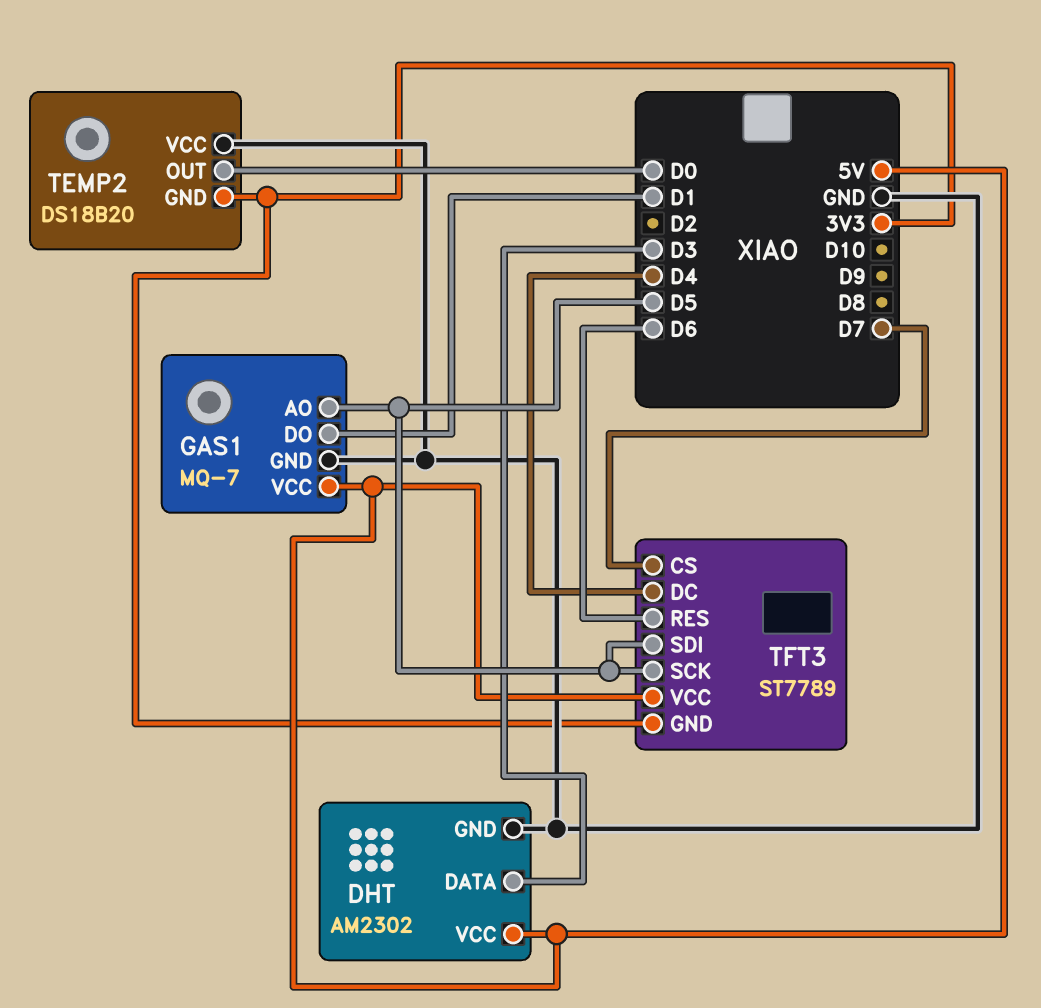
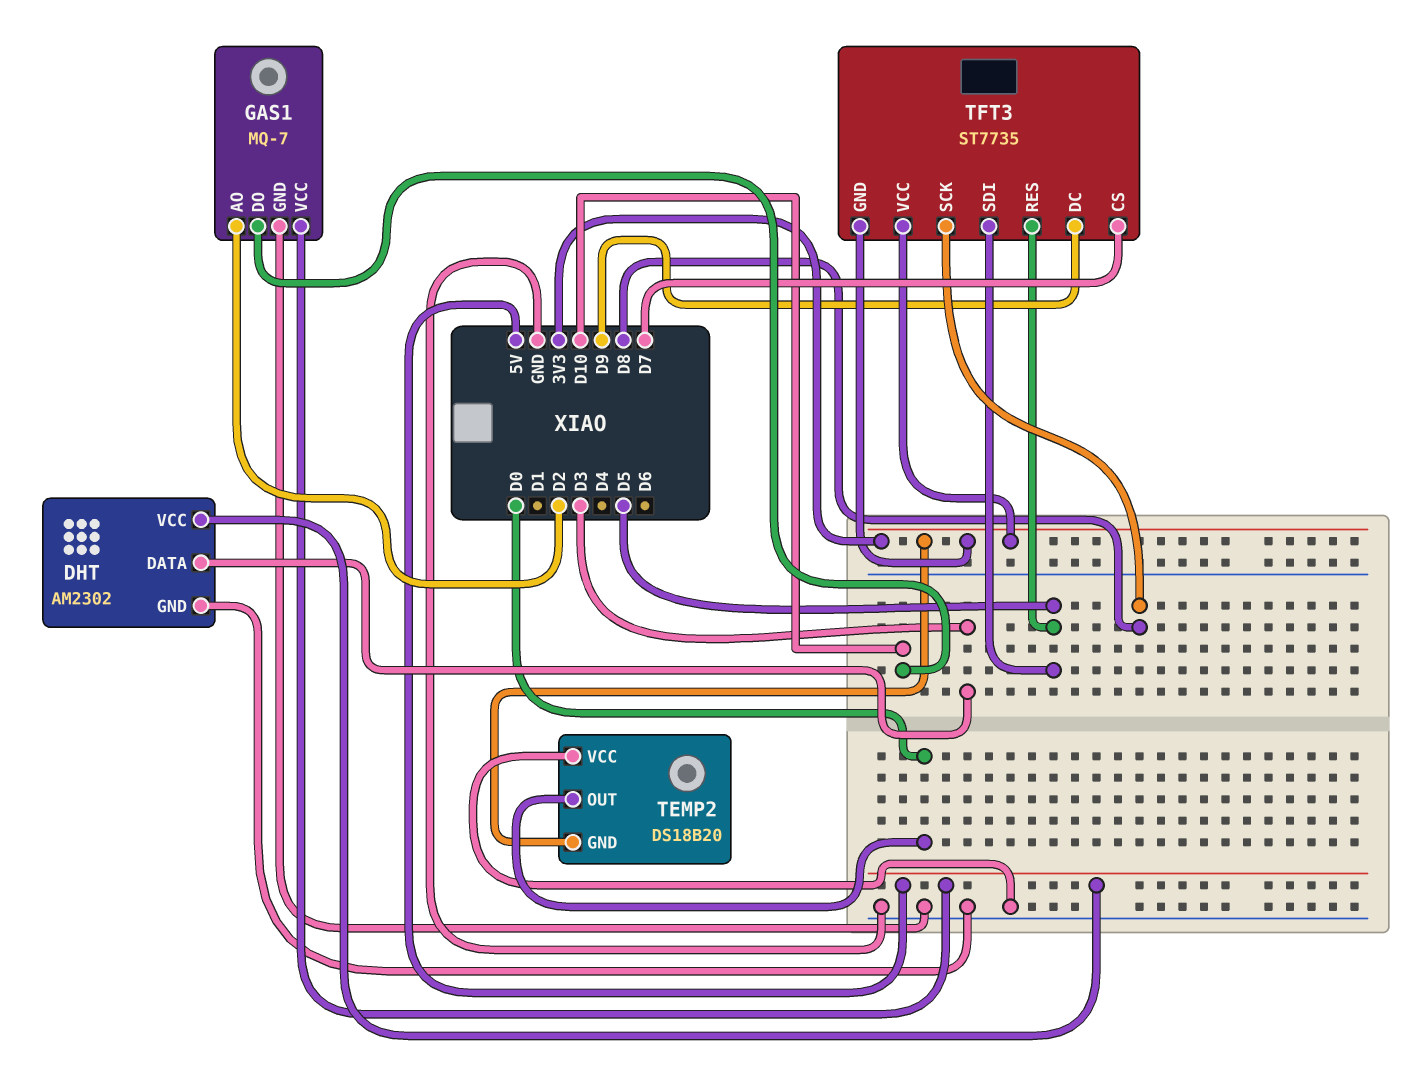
GAS1 pin AO: D5 -> D2
GAS1 pin DO: D1 -> D10
TFT3: ST7789 -> ST7735
TFT3 pin DC: D4 -> D9
TFT3 pin RES: D6 -> D5
TFT3 pin SCK: D5 -> D8
TFT3 pin VCC: 5V -> 3V3

